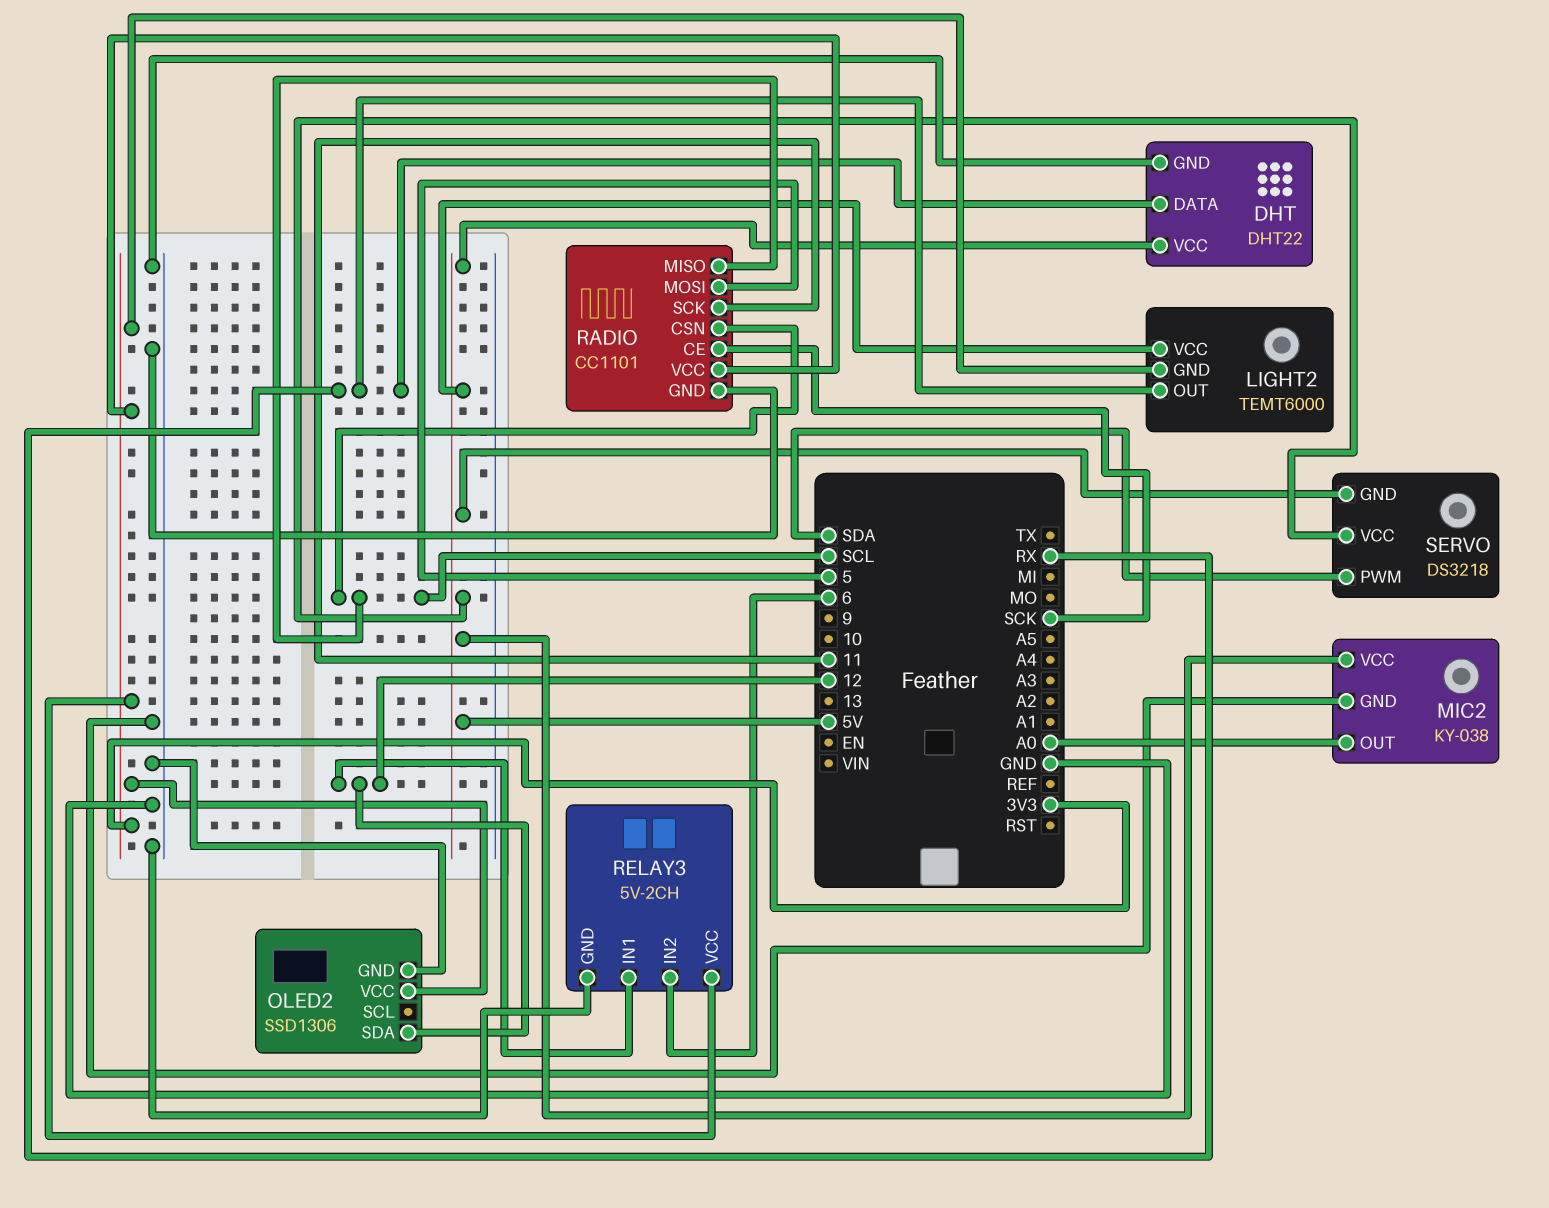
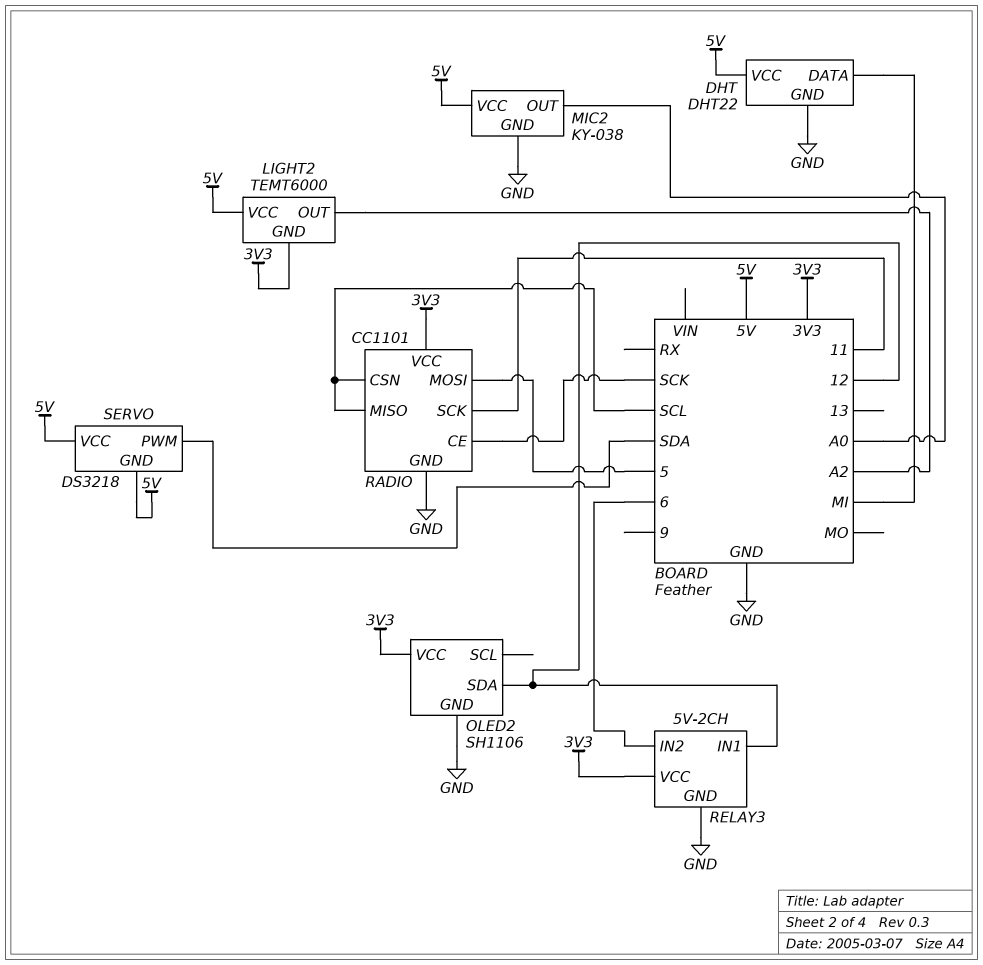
DHT pin DATA: RX -> MI
LIGHT2 pin OUT: RX -> A2
OLED2: SSD1306 -> SH1106

